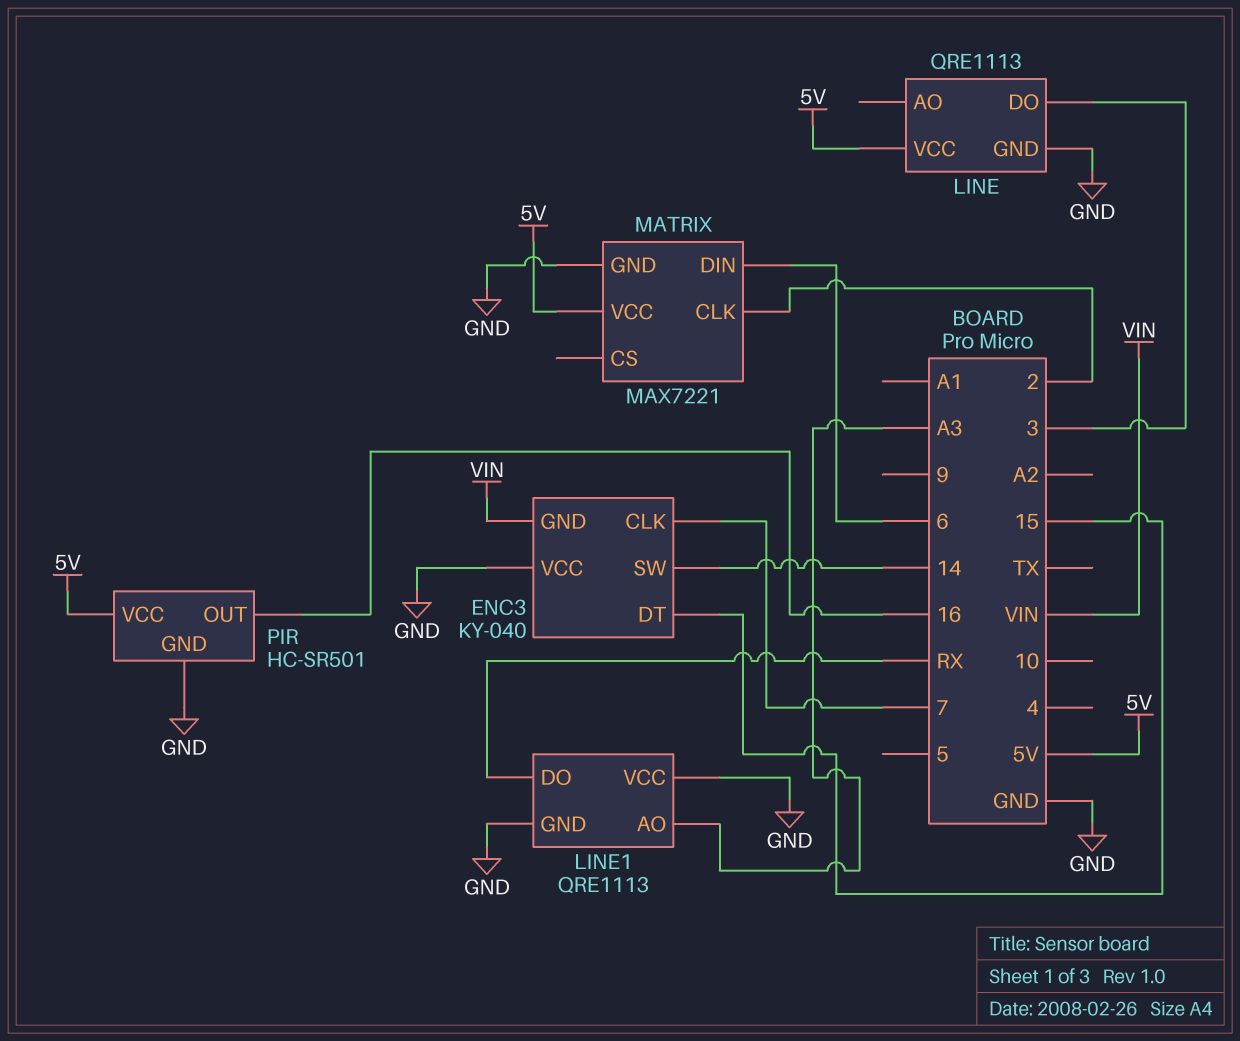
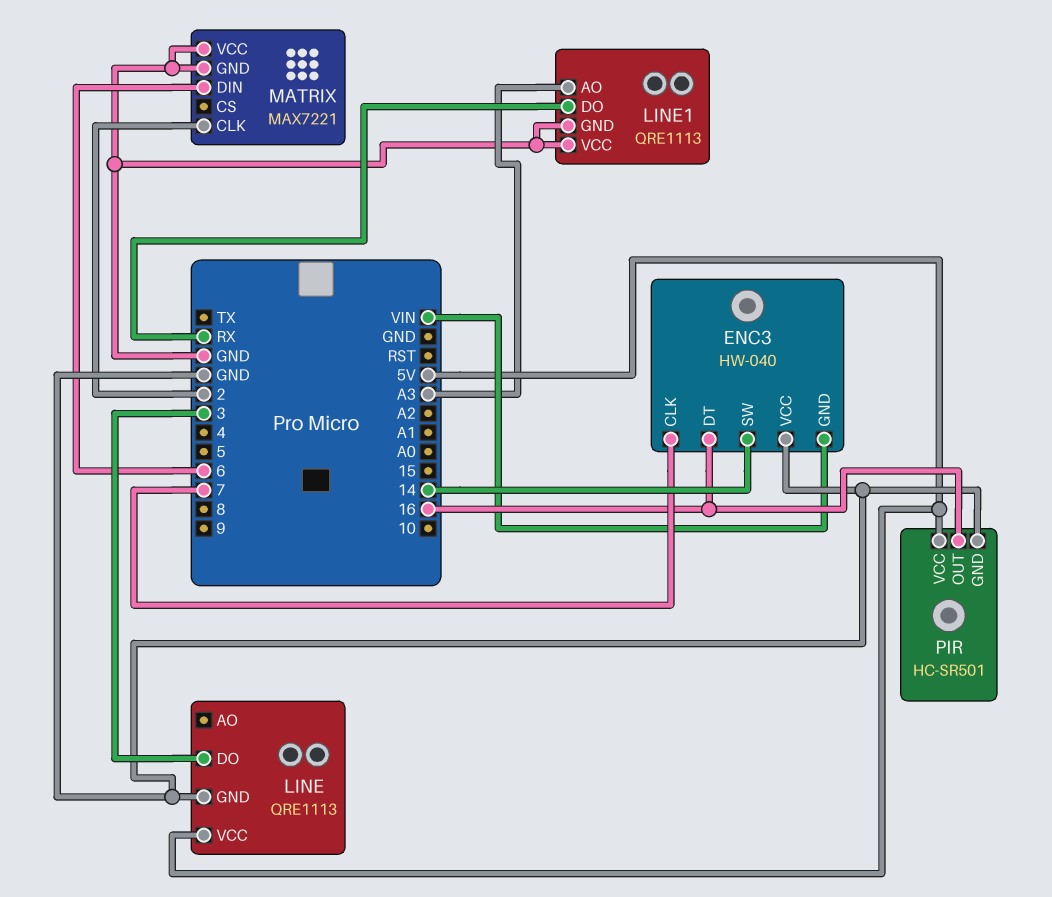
ENC3: KY-040 -> HW-040
ENC3 pin DT: 15 -> 16
MATRIX pin VCC: 5V -> GND

